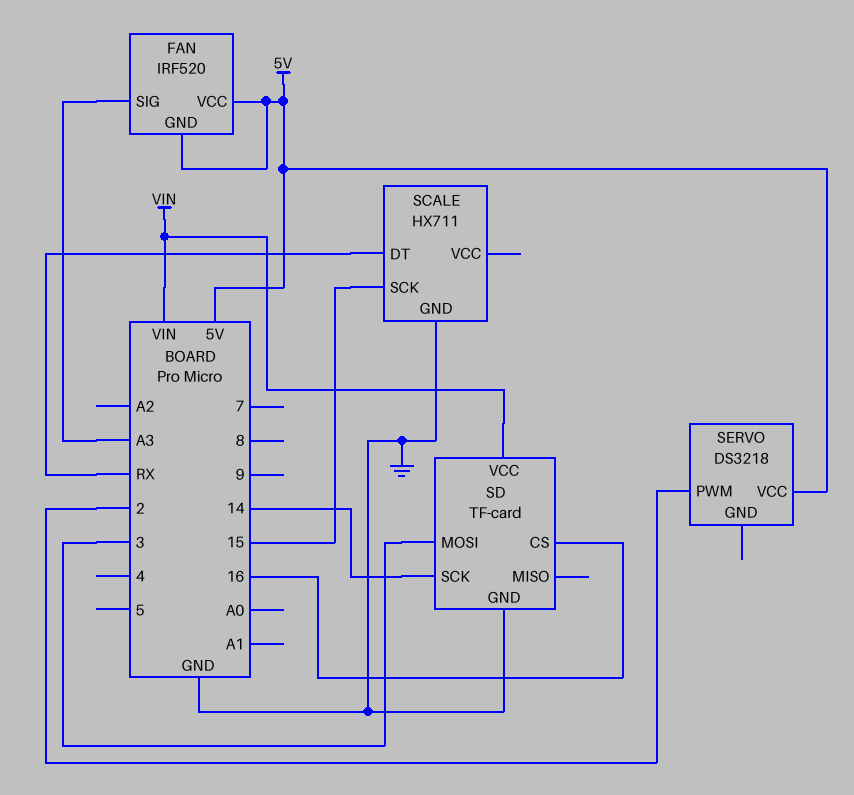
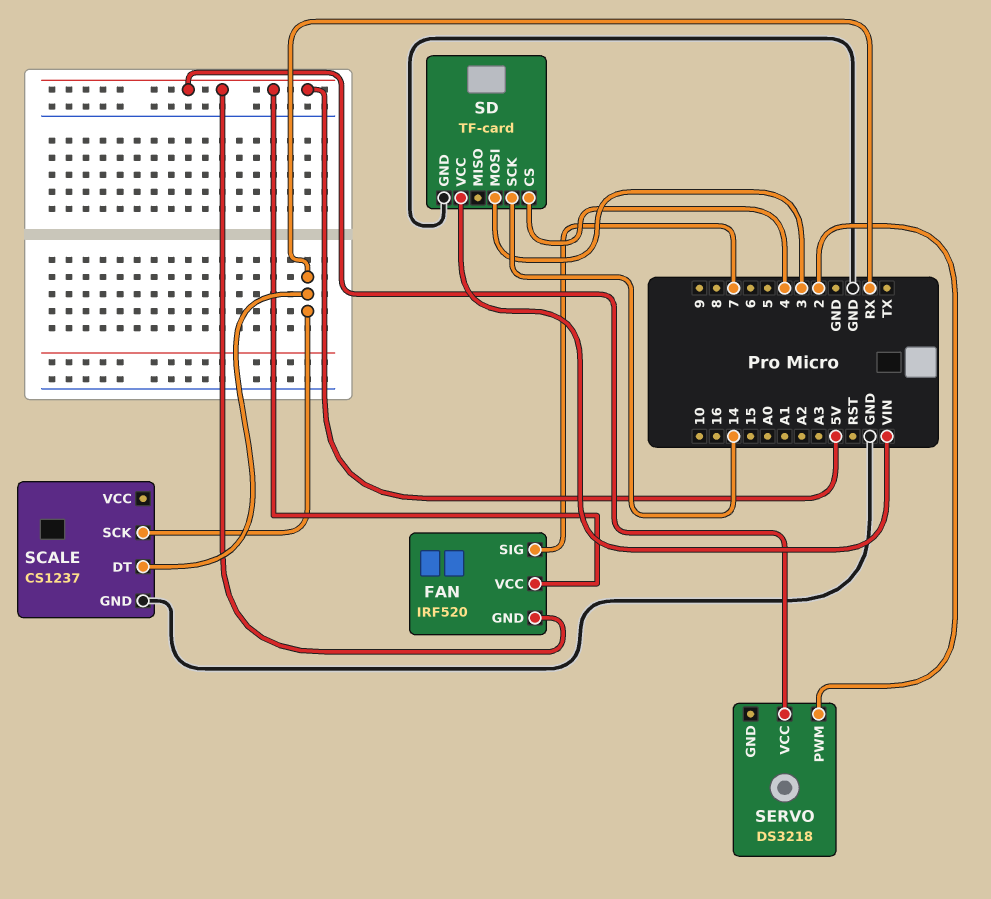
FAN pin SIG: A3 -> 7
SCALE: HX711 -> CS1237
SCALE pin SCK: 15 -> RX
SD pin CS: 16 -> 4

